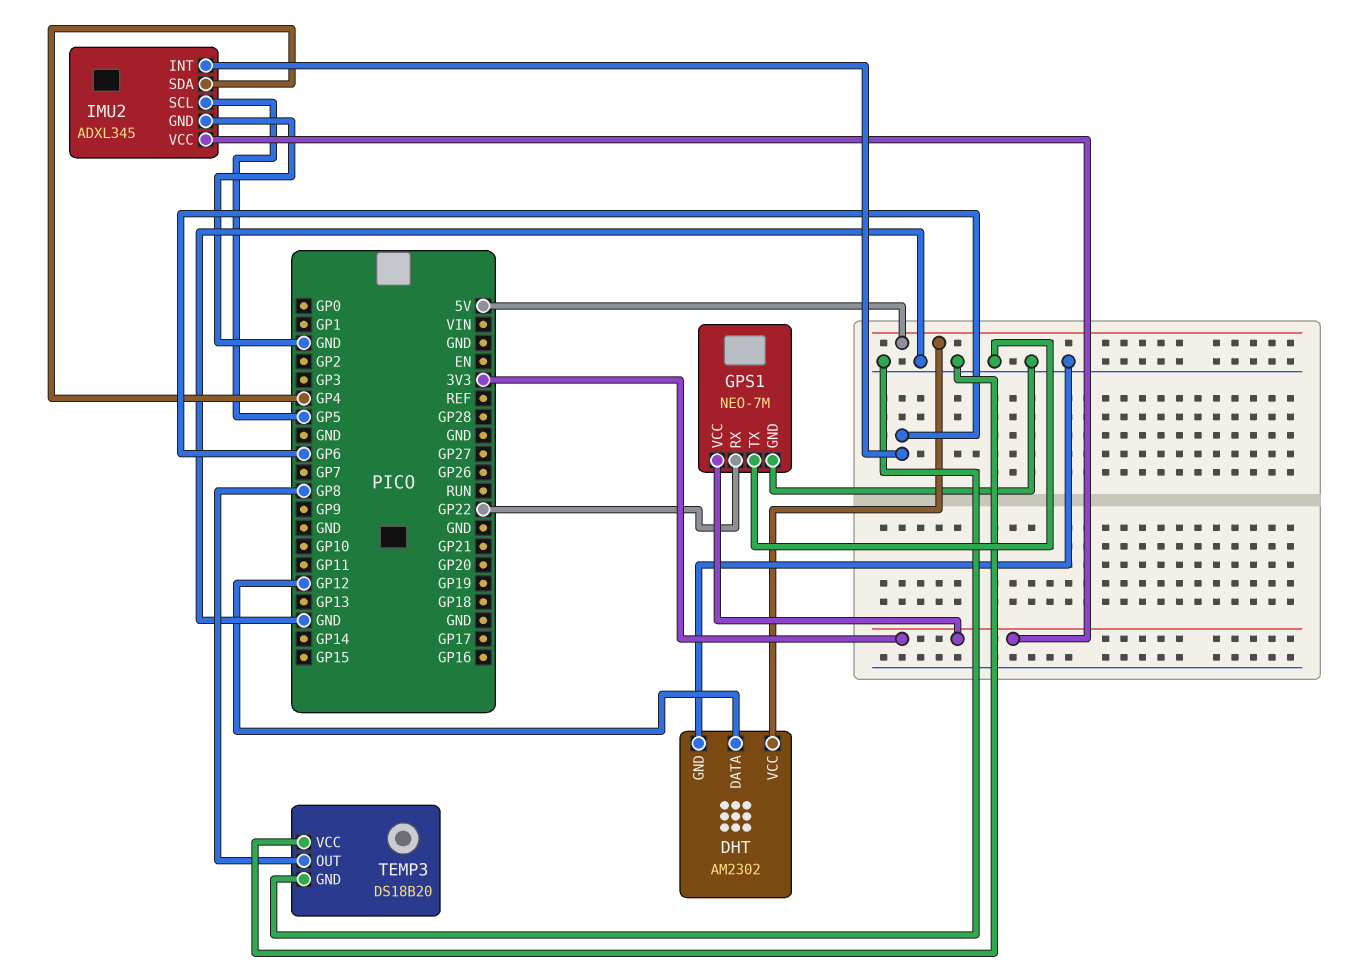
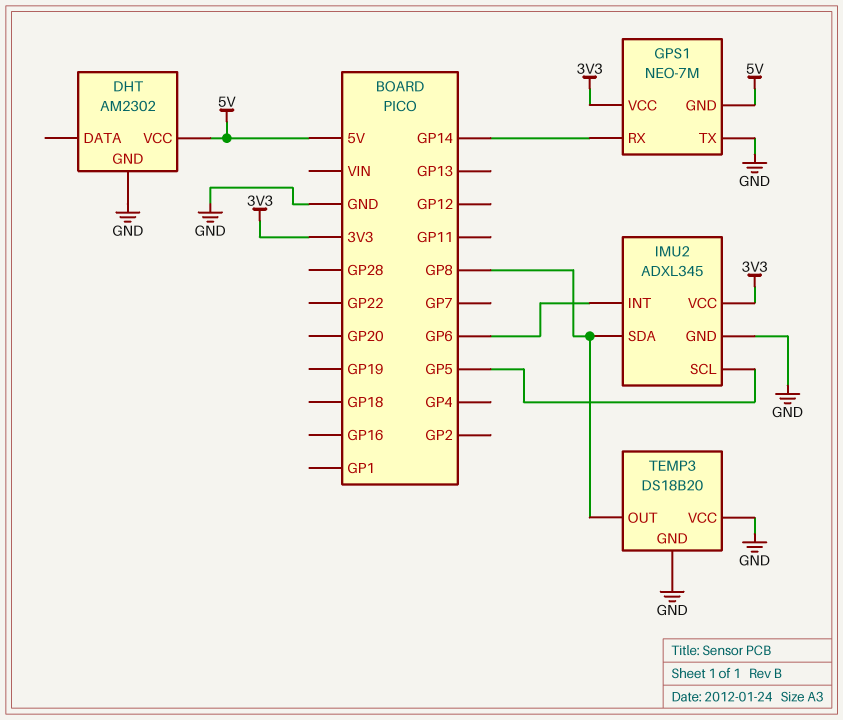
DHT pin DATA: GP12 -> none
GPS1 pin GND: GND -> 5V
GPS1 pin RX: GP22 -> GP14
IMU2 pin SDA: GP4 -> GP8

